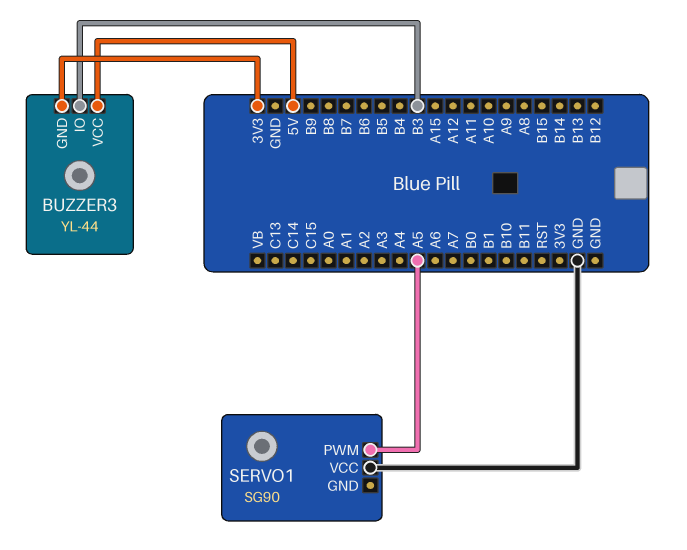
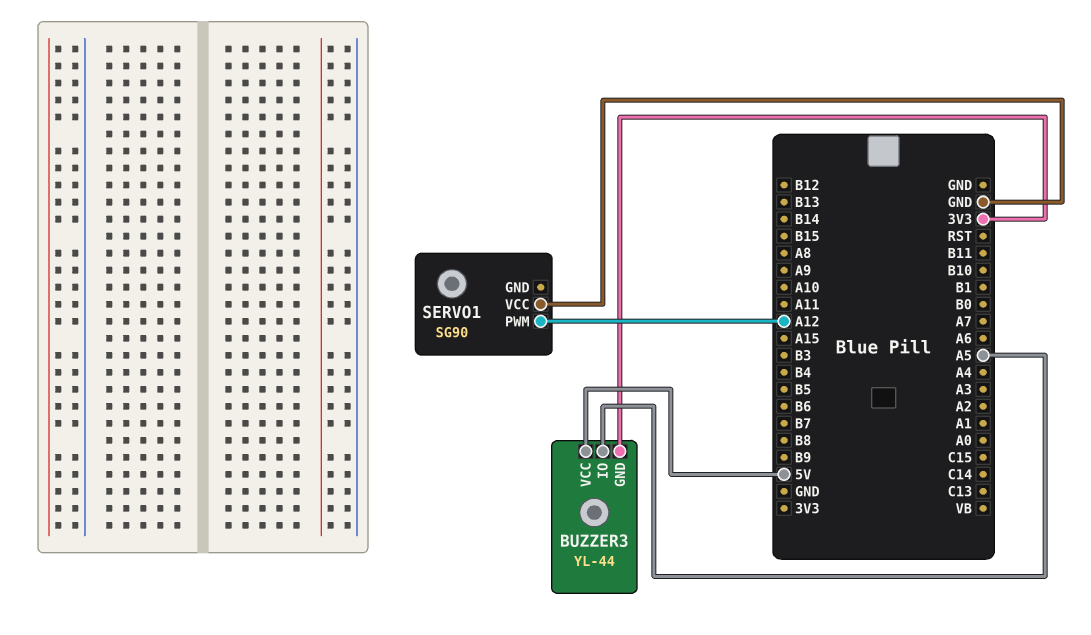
BUZZER3 pin IO: B3 -> A5
SERVO1 pin PWM: A5 -> A12

